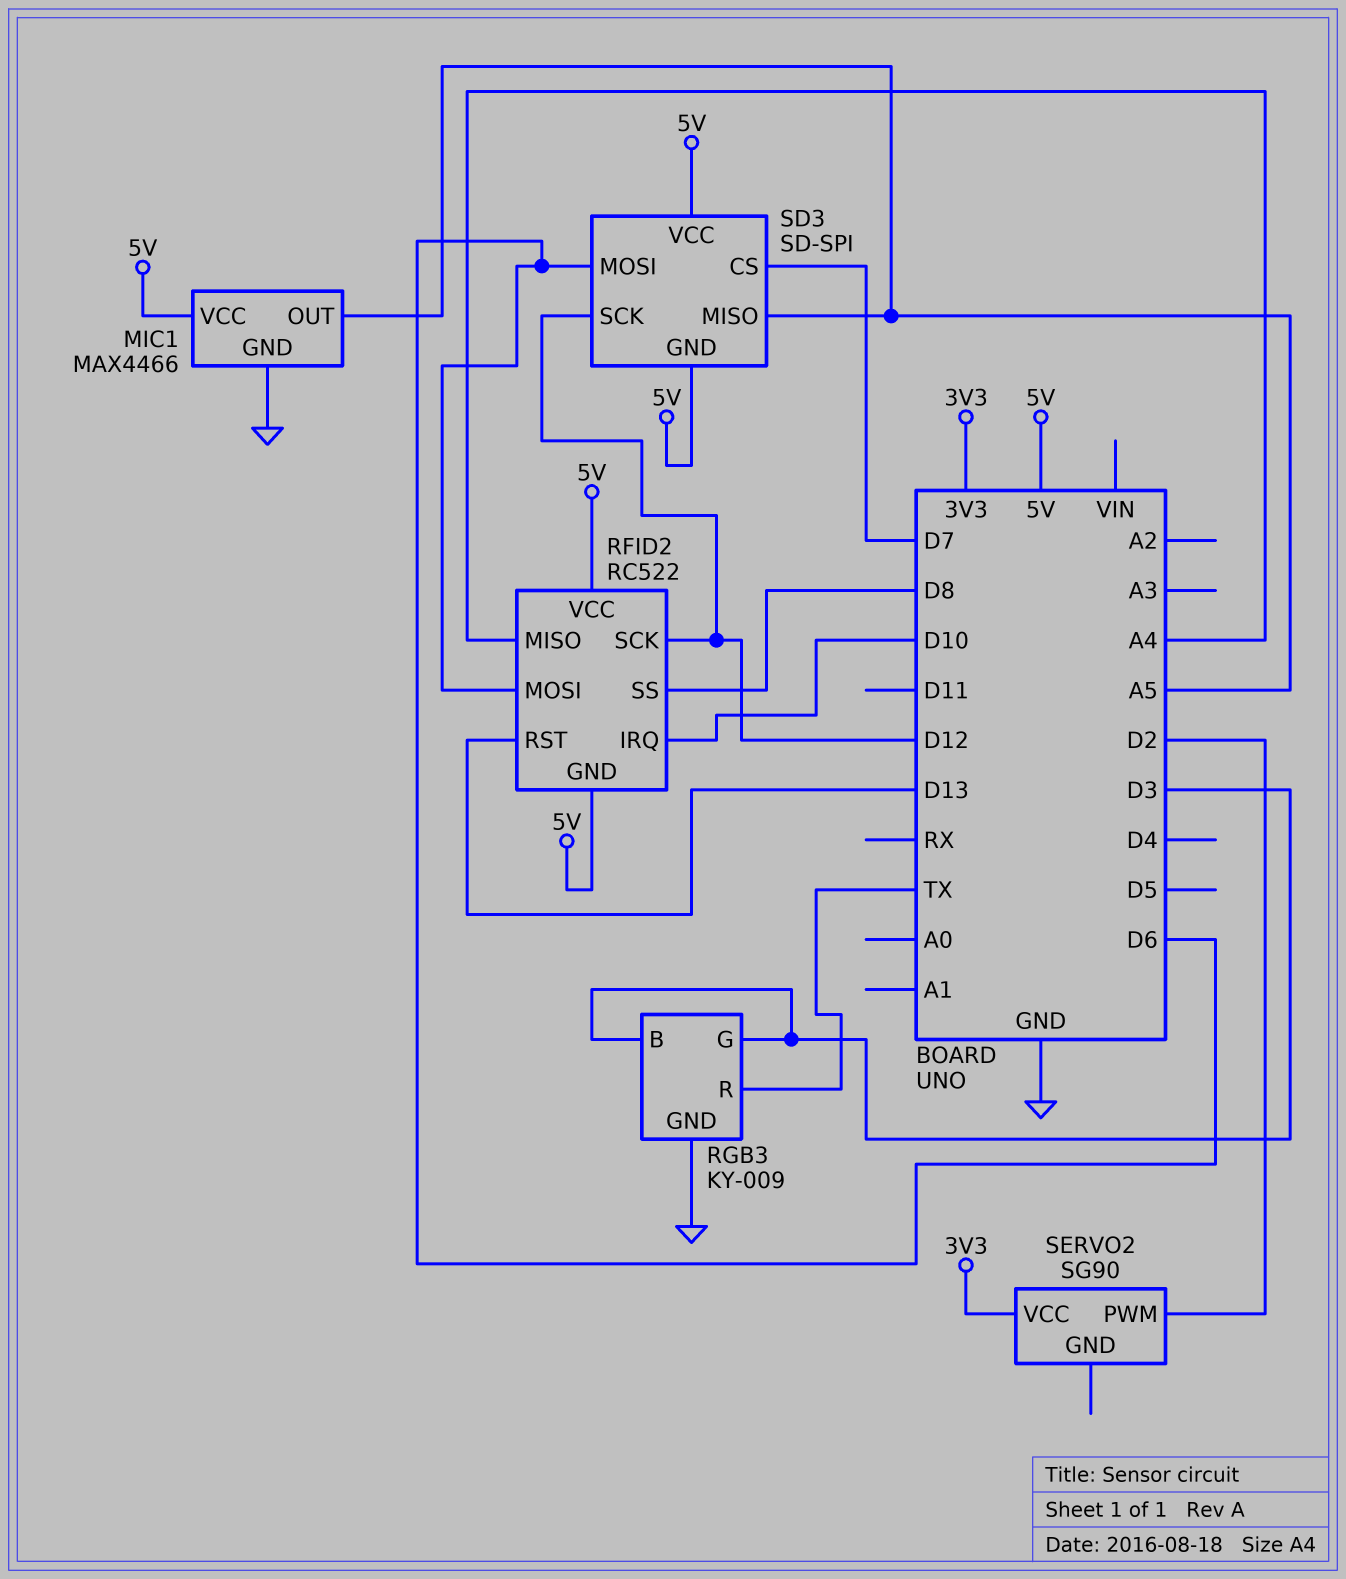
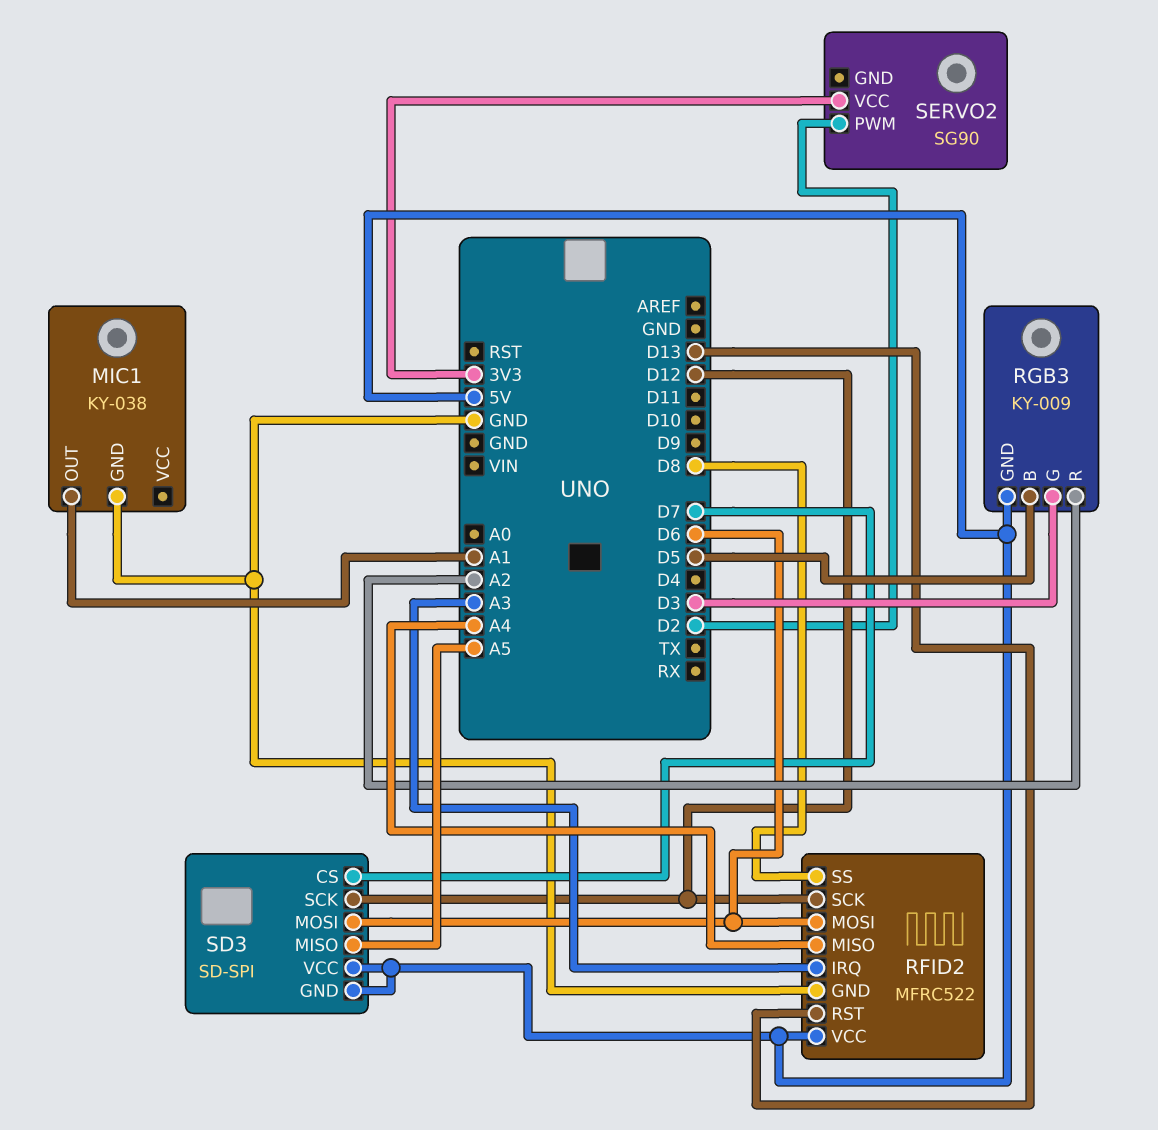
MIC1: MAX4466 -> KY-038
MIC1 pin OUT: A5 -> A1
MIC1 pin VCC: 5V -> none
RFID2: RC522 -> MFRC522
RFID2 pin GND: 5V -> GND
RFID2 pin IRQ: D10 -> A3
RGB3 pin B: D3 -> D5
RGB3 pin GND: GND -> 5V
RGB3 pin R: TX -> A2

